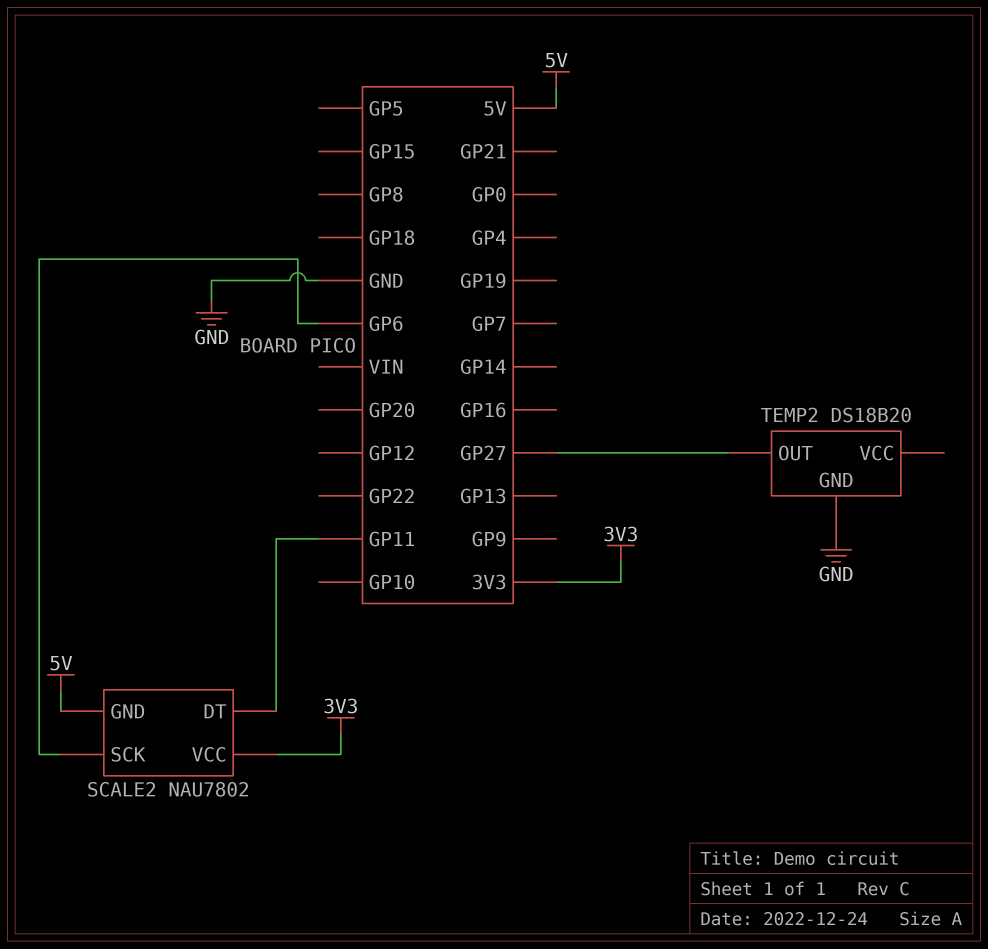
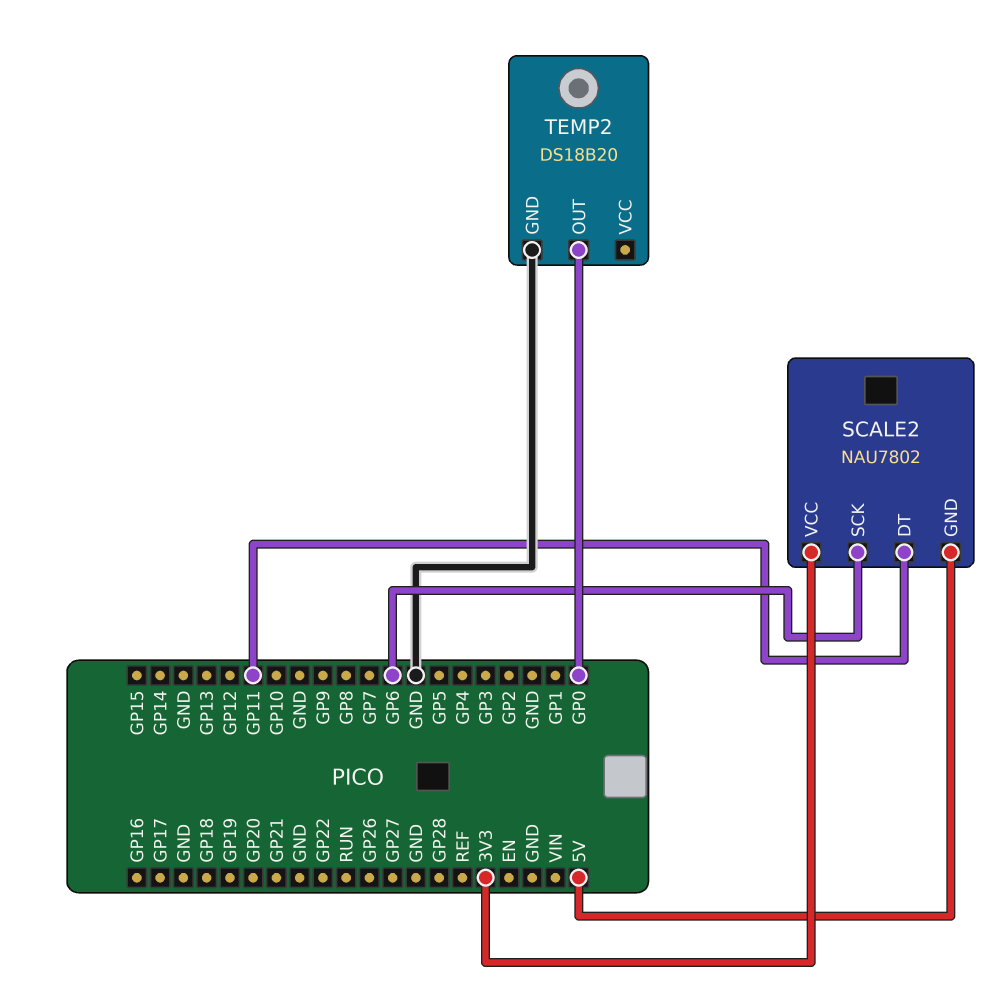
TEMP2 pin OUT: GP27 -> GP0

